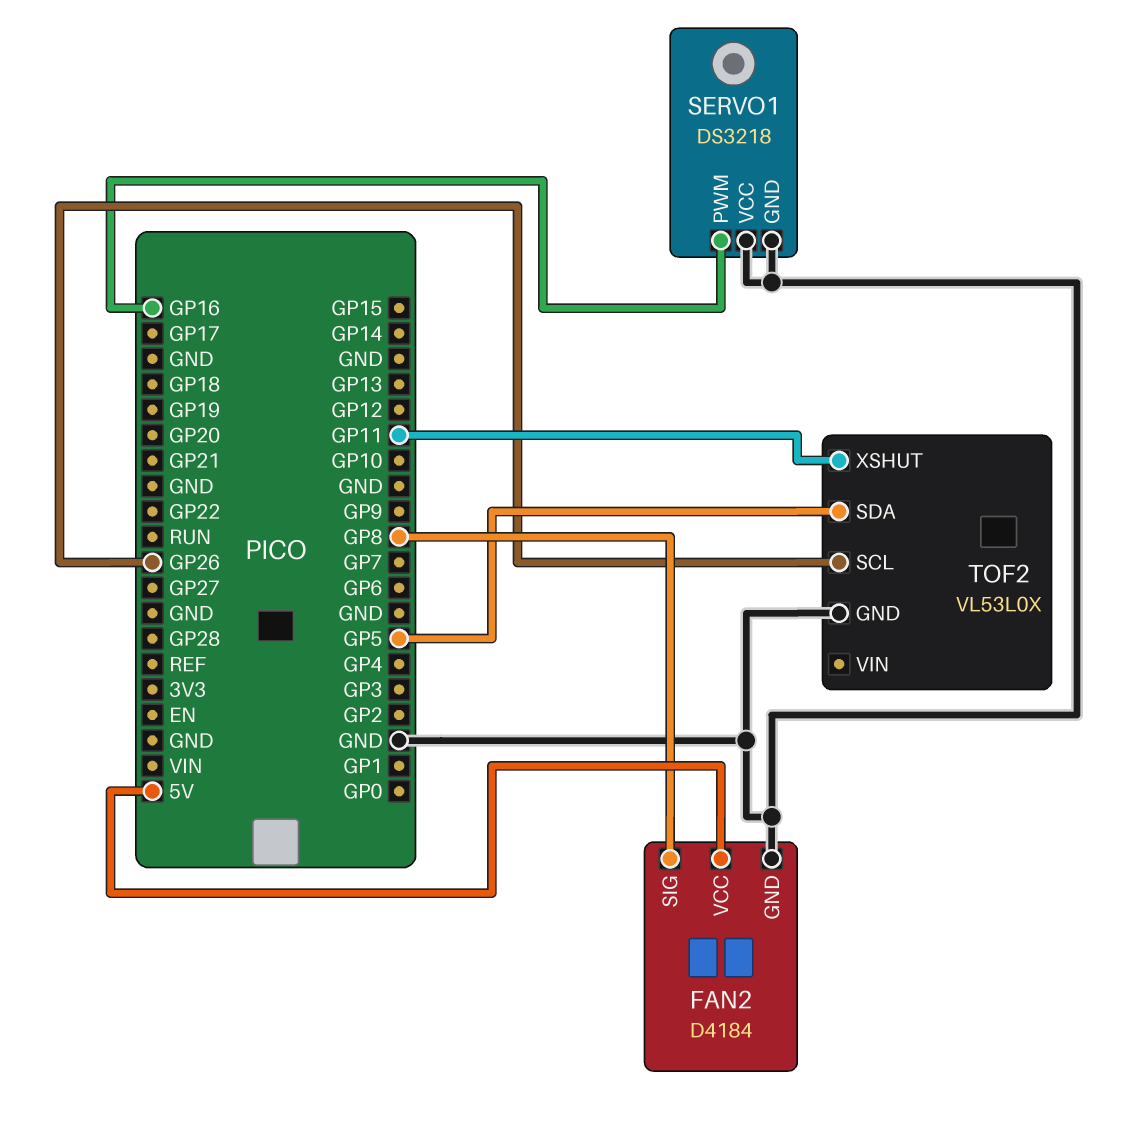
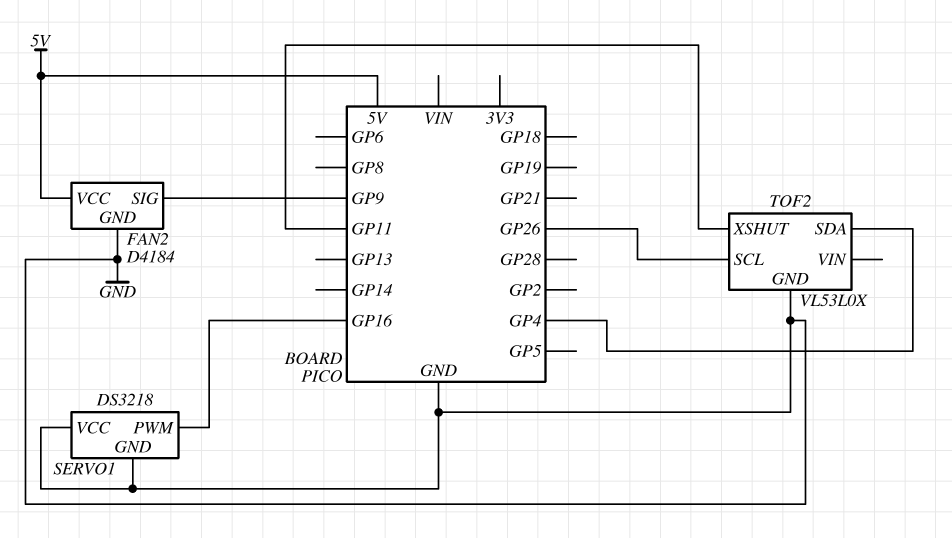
FAN2 pin SIG: GP8 -> GP9
TOF2 pin SDA: GP5 -> GP4

